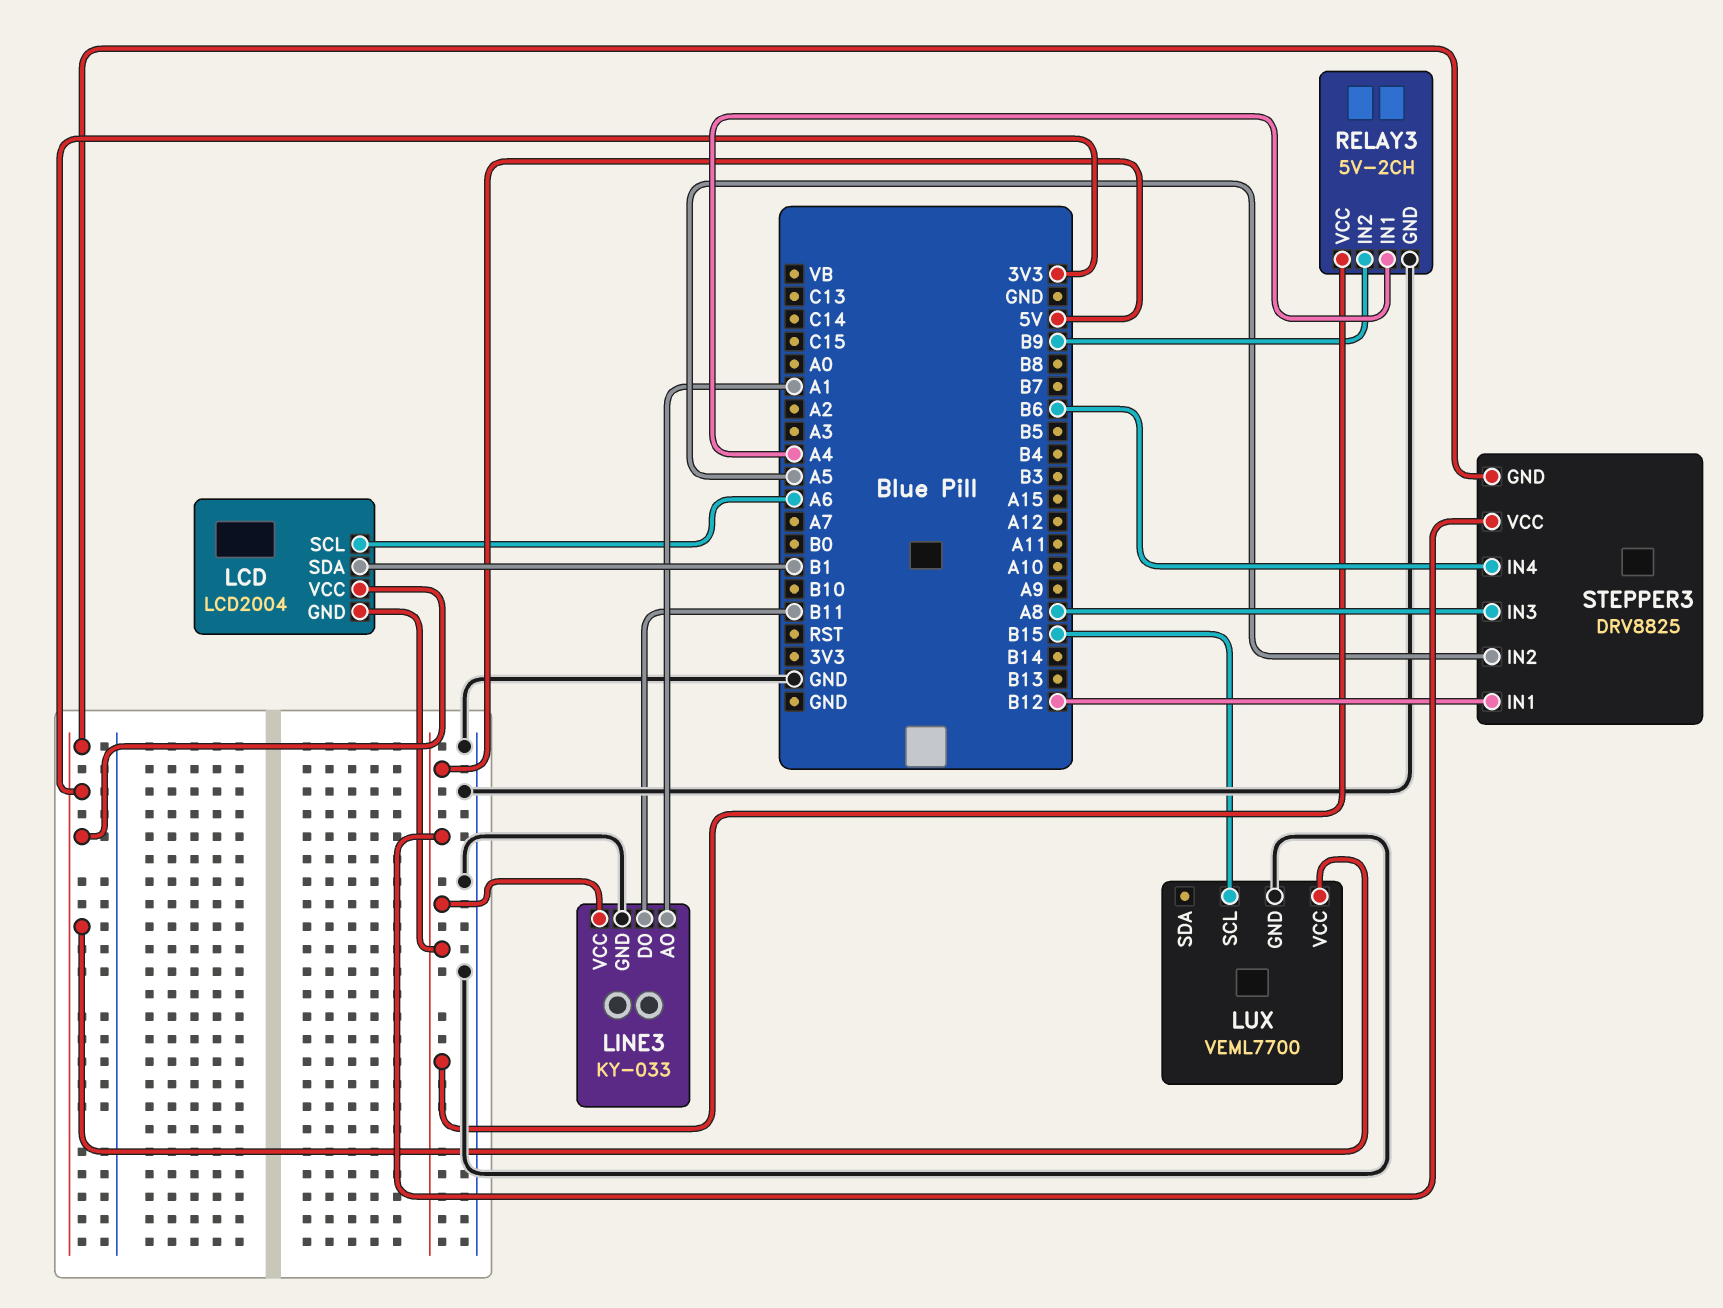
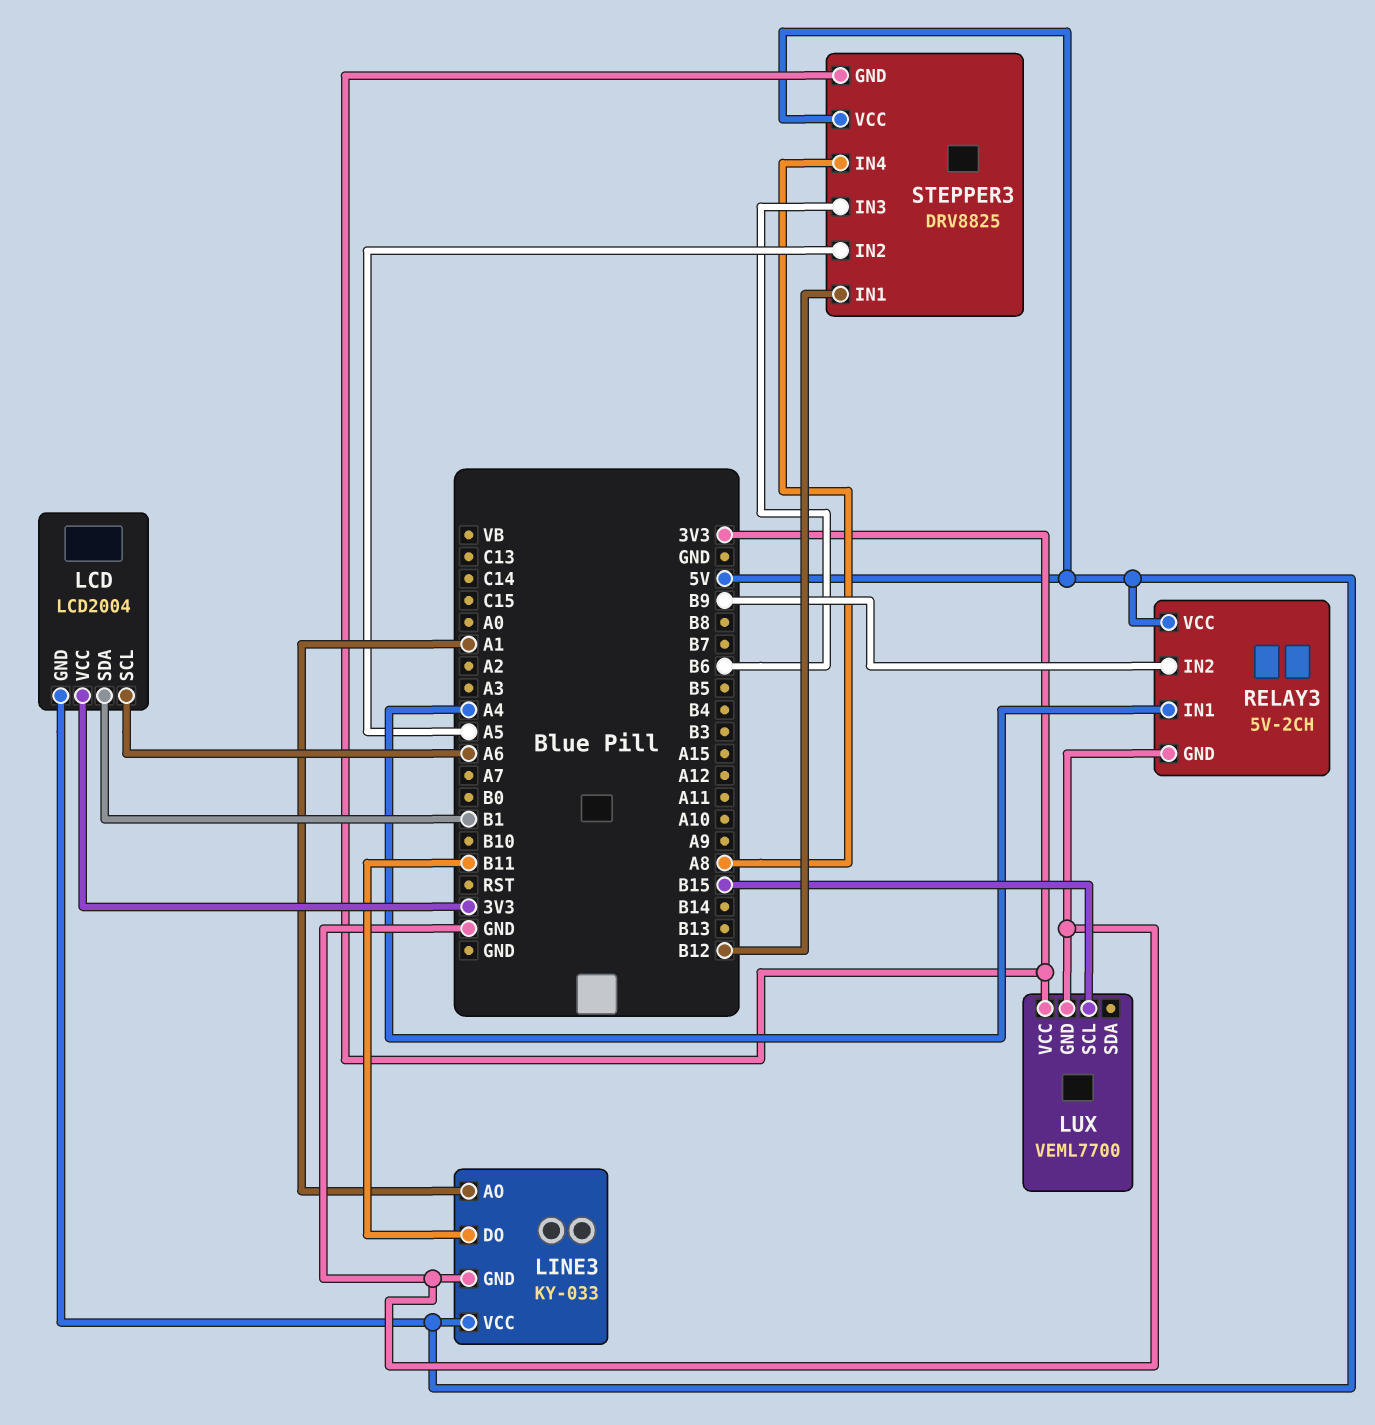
STEPPER3 pin IN3: A8 -> B6
STEPPER3 pin IN4: B6 -> A8

